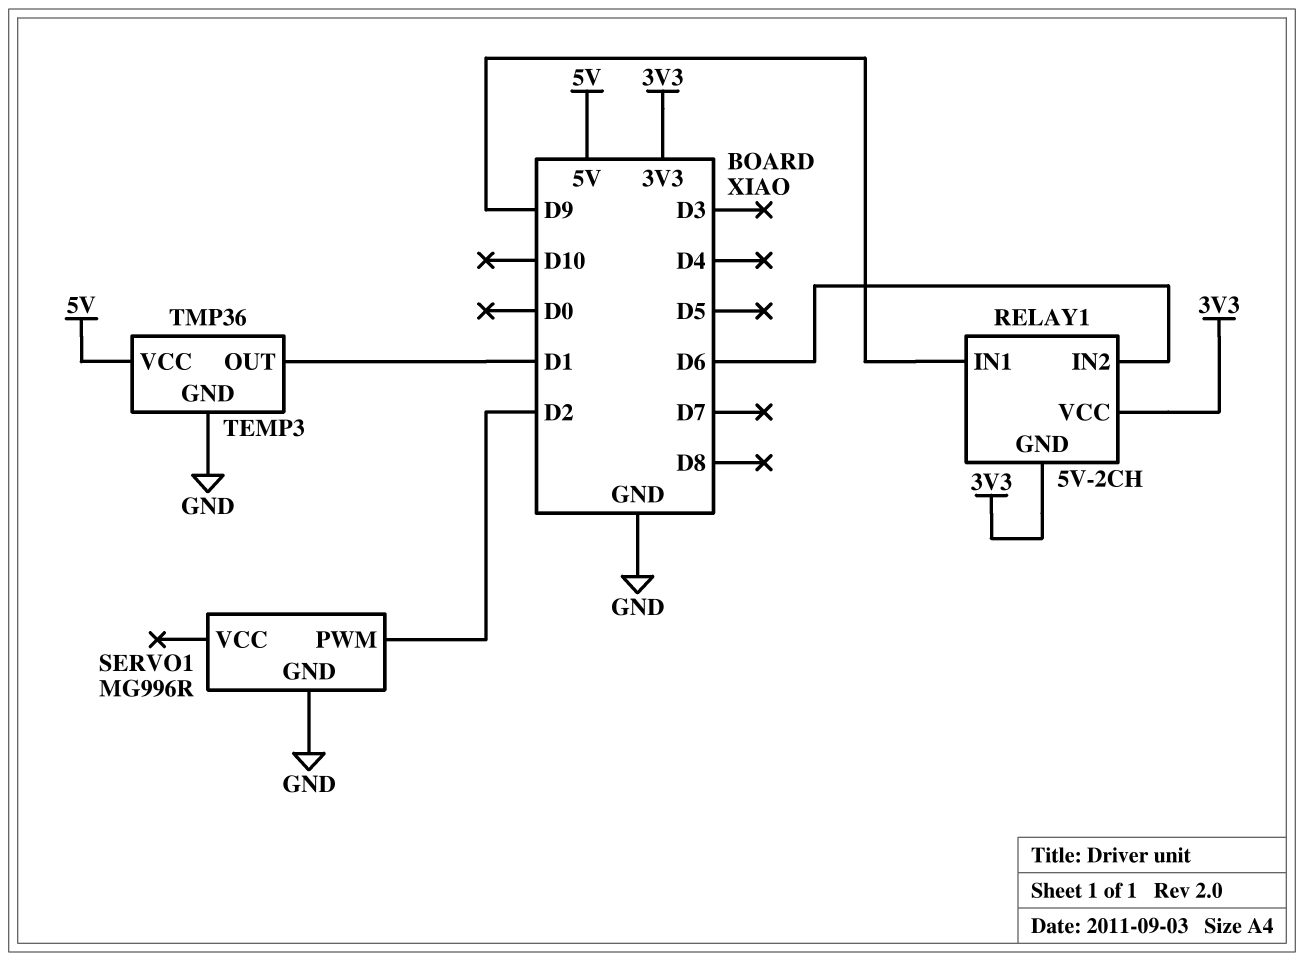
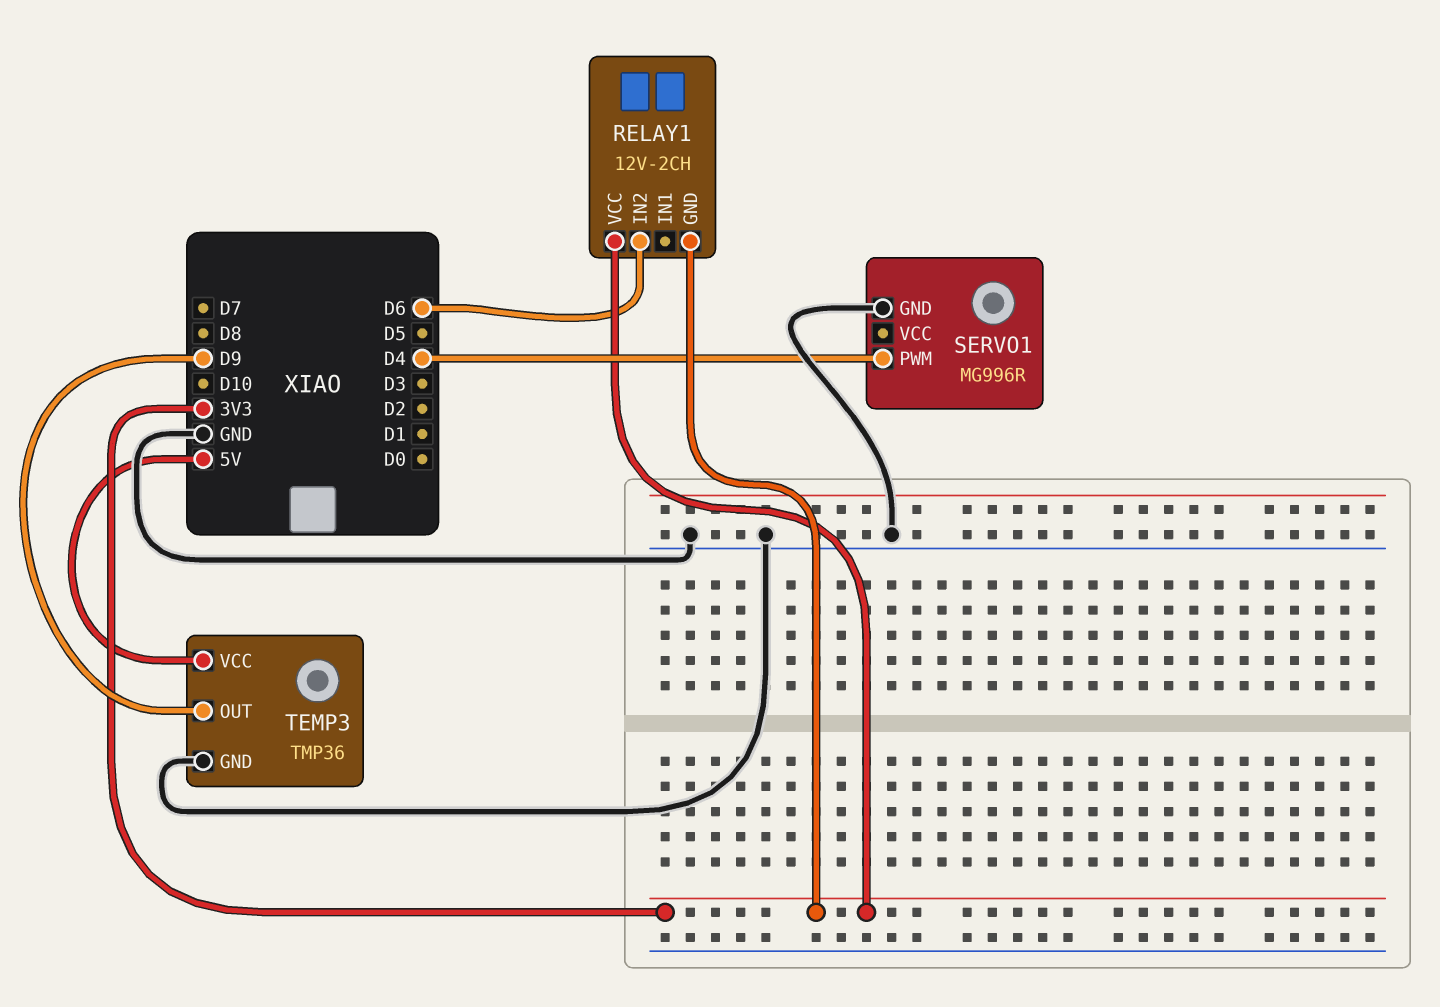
RELAY1: 5V-2CH -> 12V-2CH
RELAY1 pin IN1: D9 -> none
SERVO1 pin PWM: D2 -> D4
TEMP3 pin OUT: D1 -> D9

